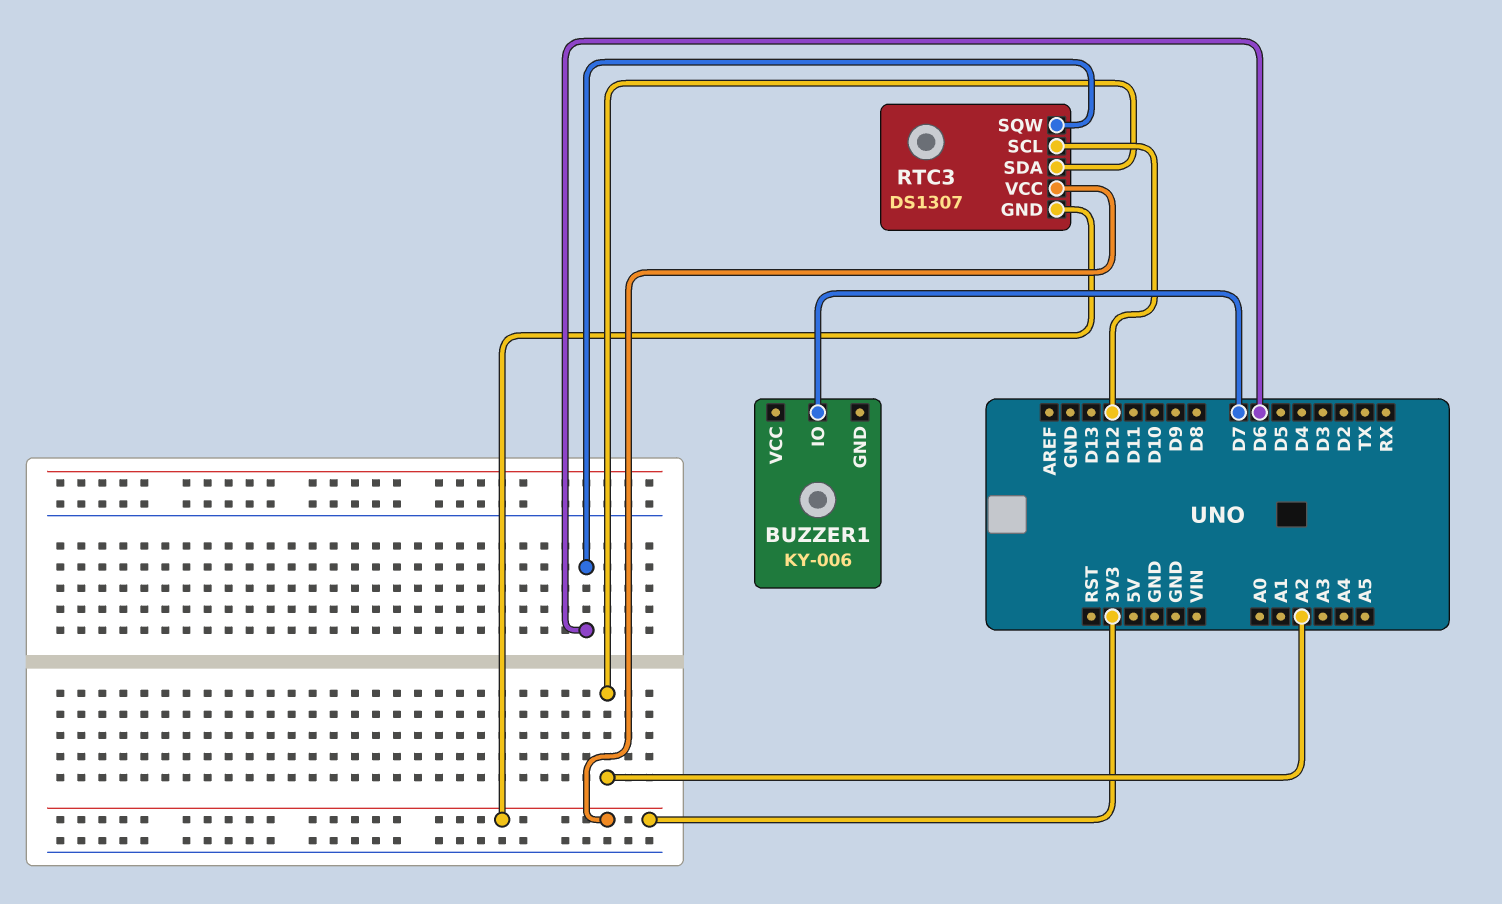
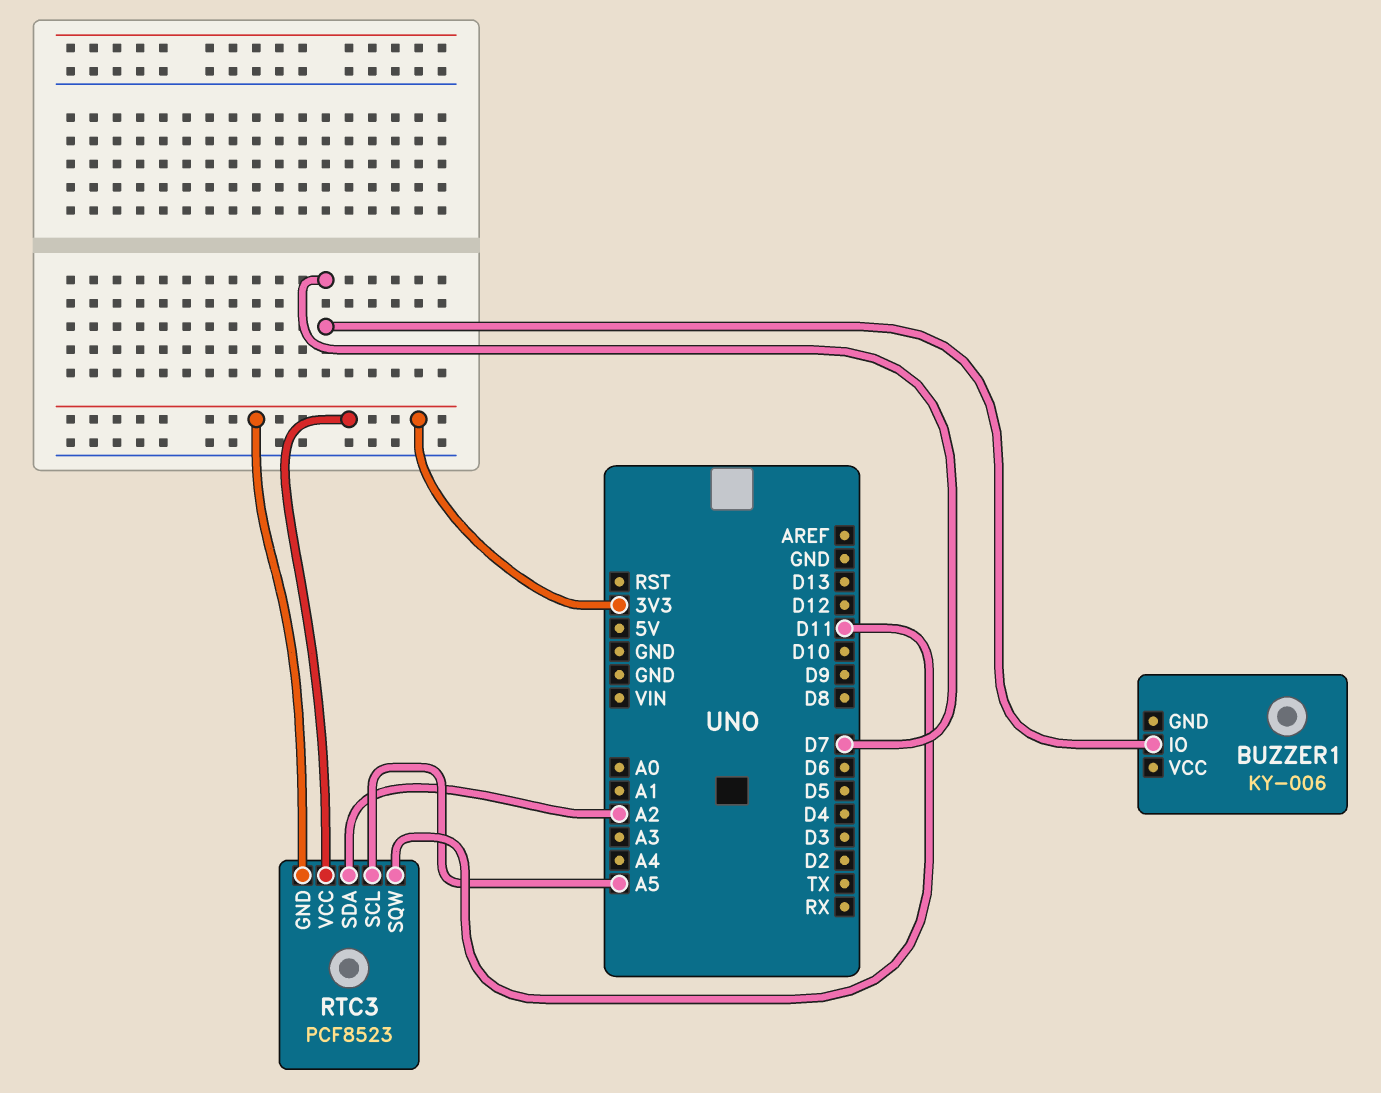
RTC3: DS1307 -> PCF8523
RTC3 pin SCL: D12 -> A5
RTC3 pin SQW: D6 -> D11

